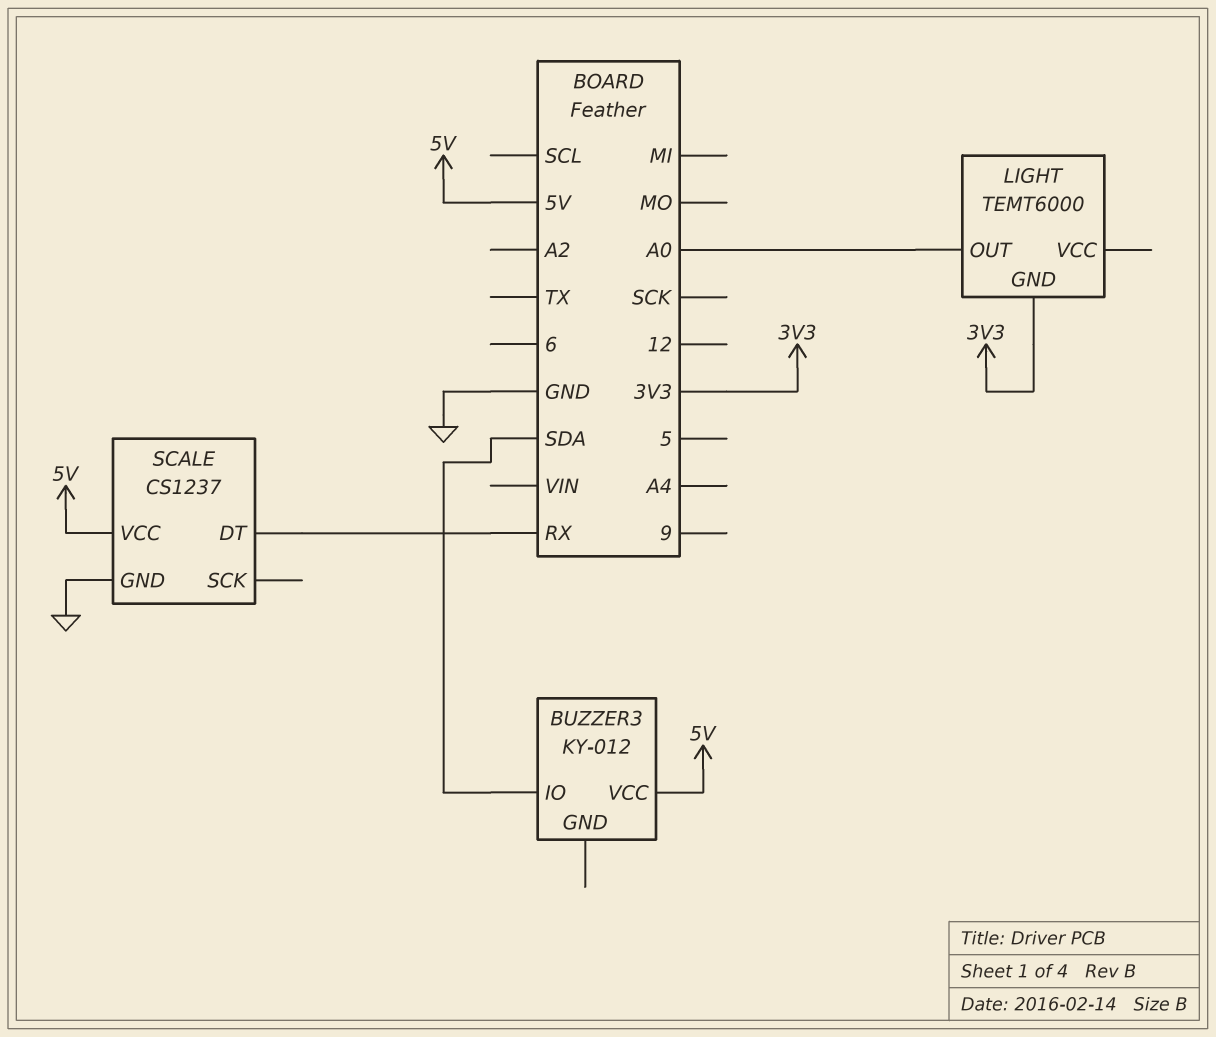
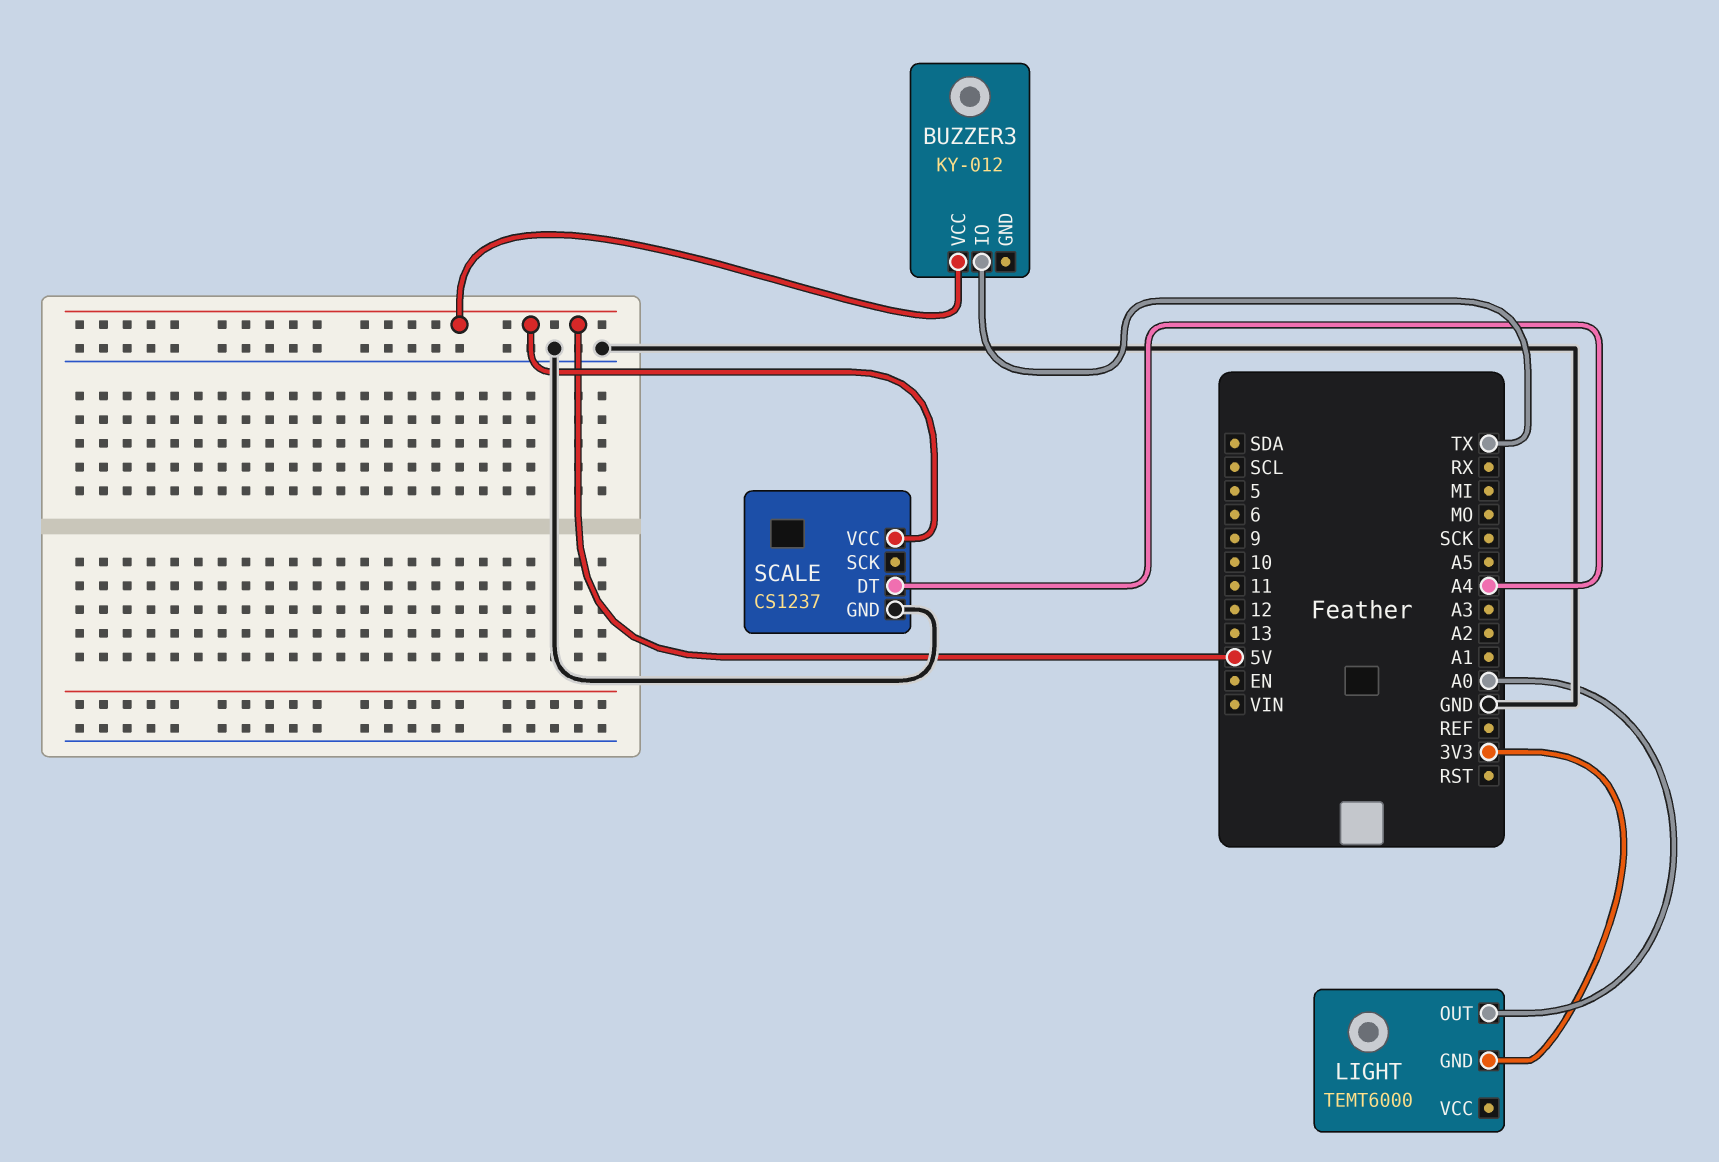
BUZZER3 pin IO: SDA -> TX
SCALE pin DT: RX -> A4

